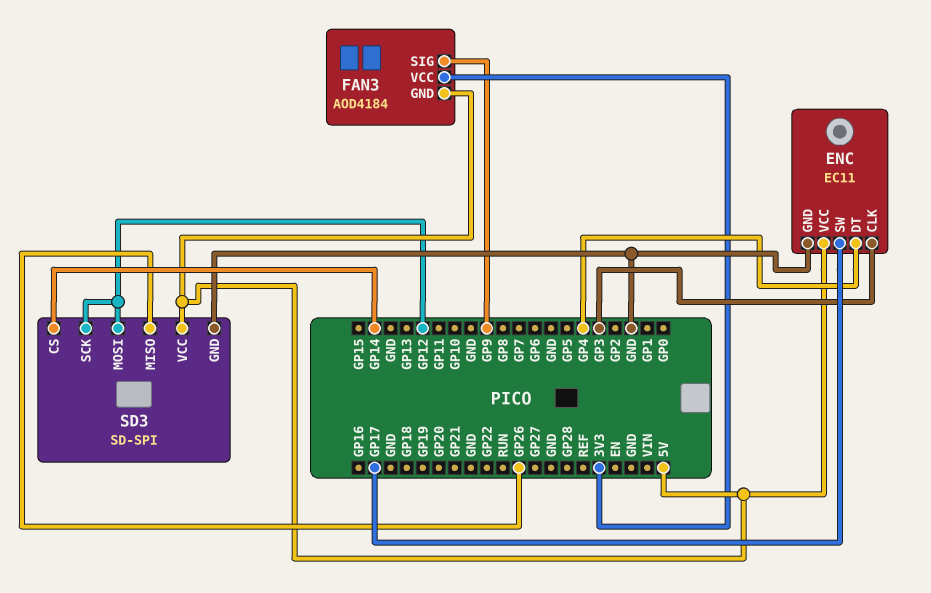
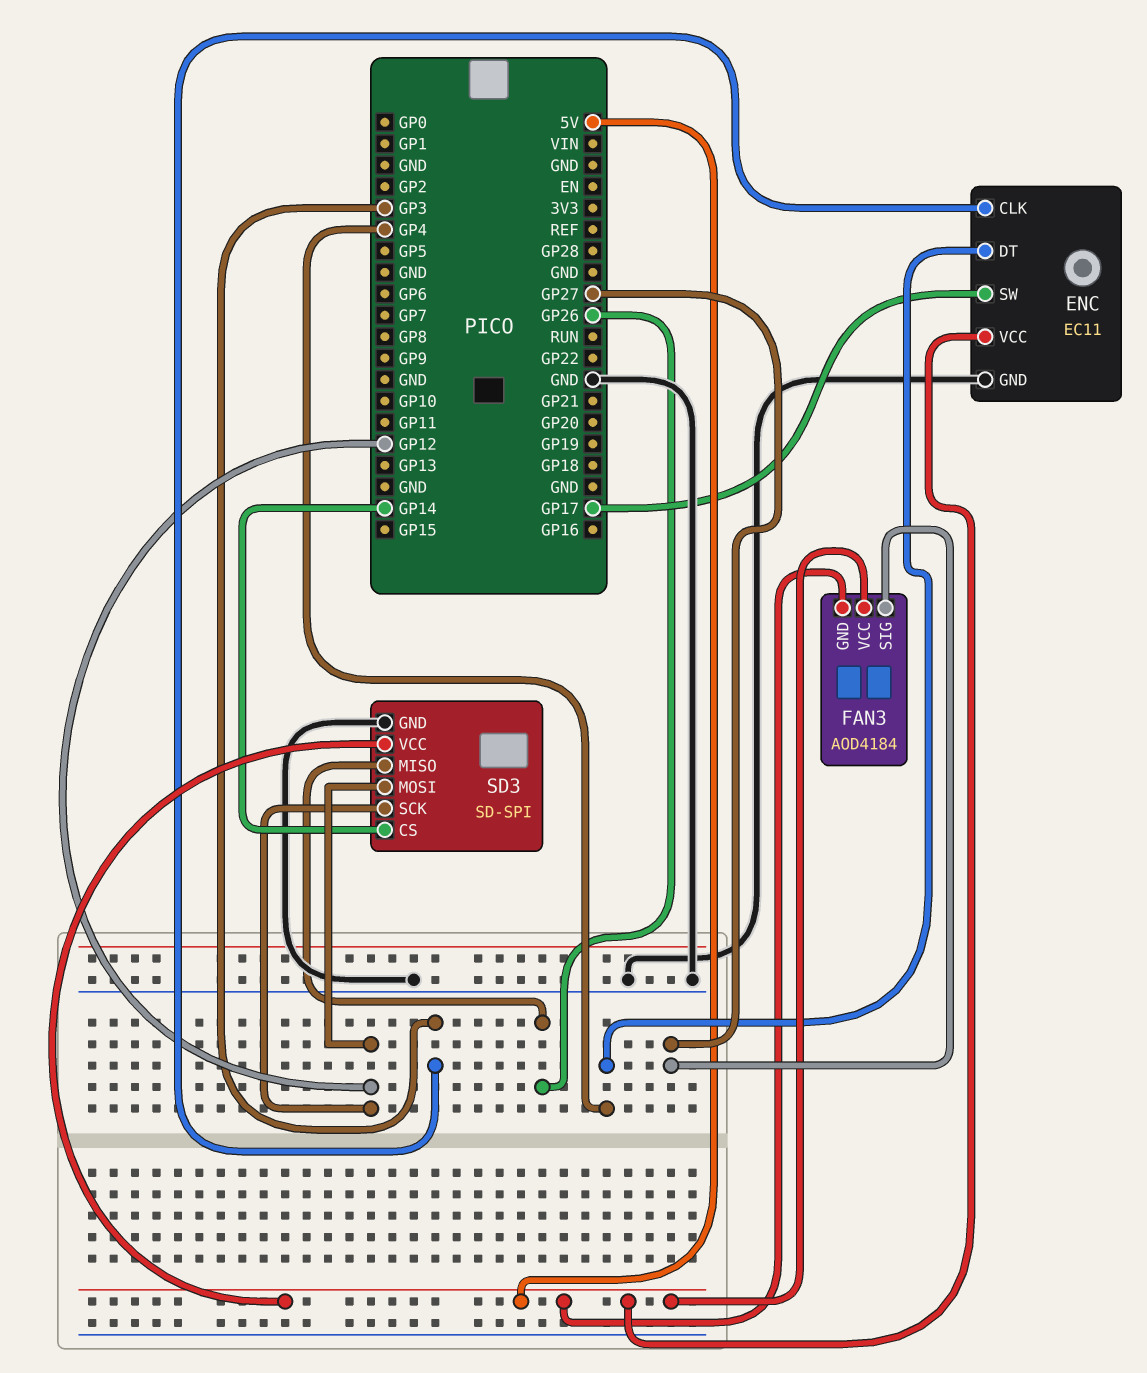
FAN3 pin SIG: GP9 -> GP27
FAN3 pin VCC: 3V3 -> 5V

